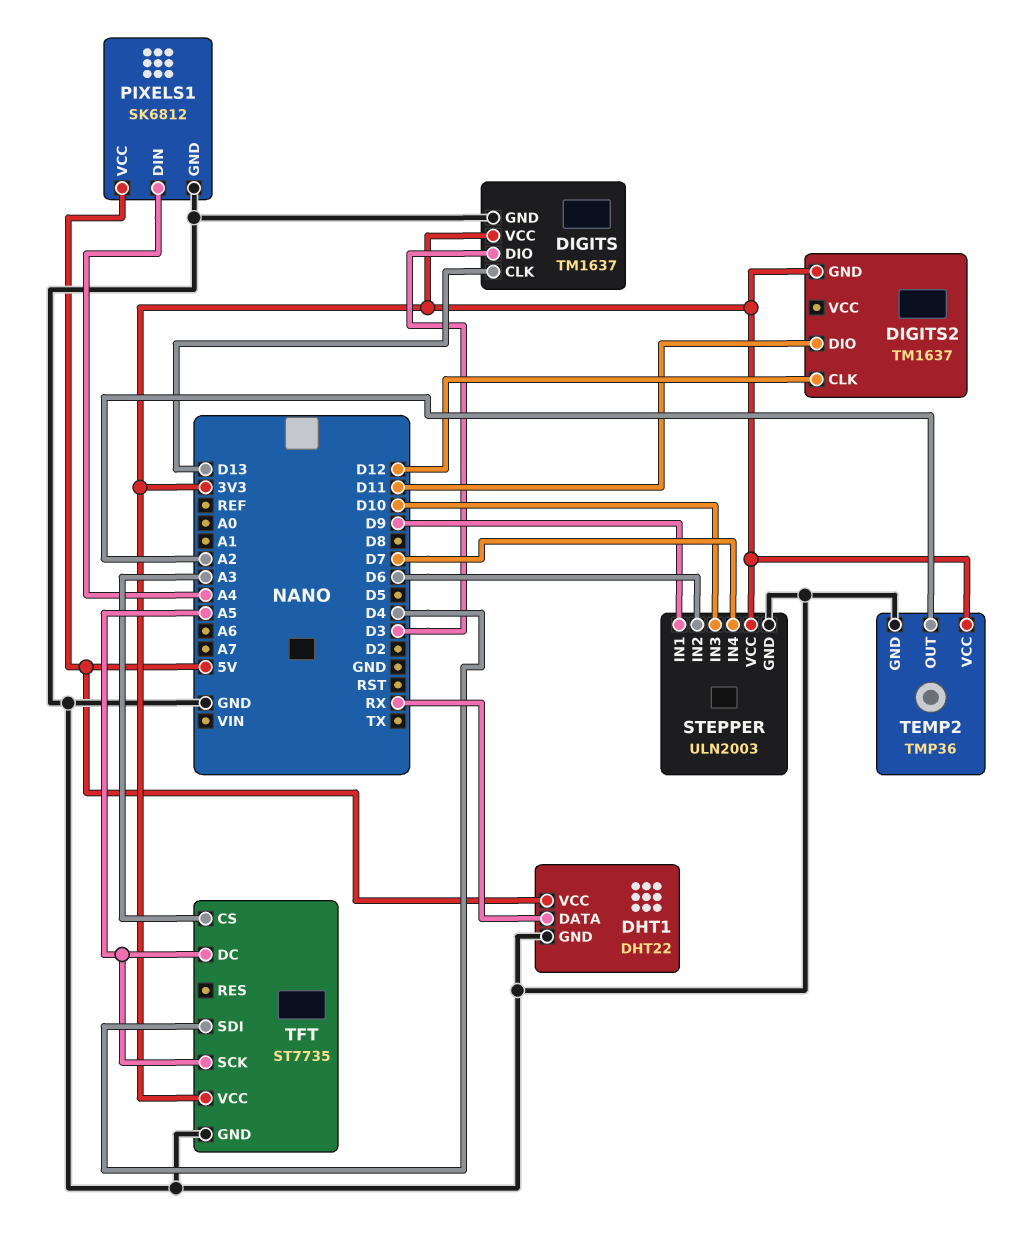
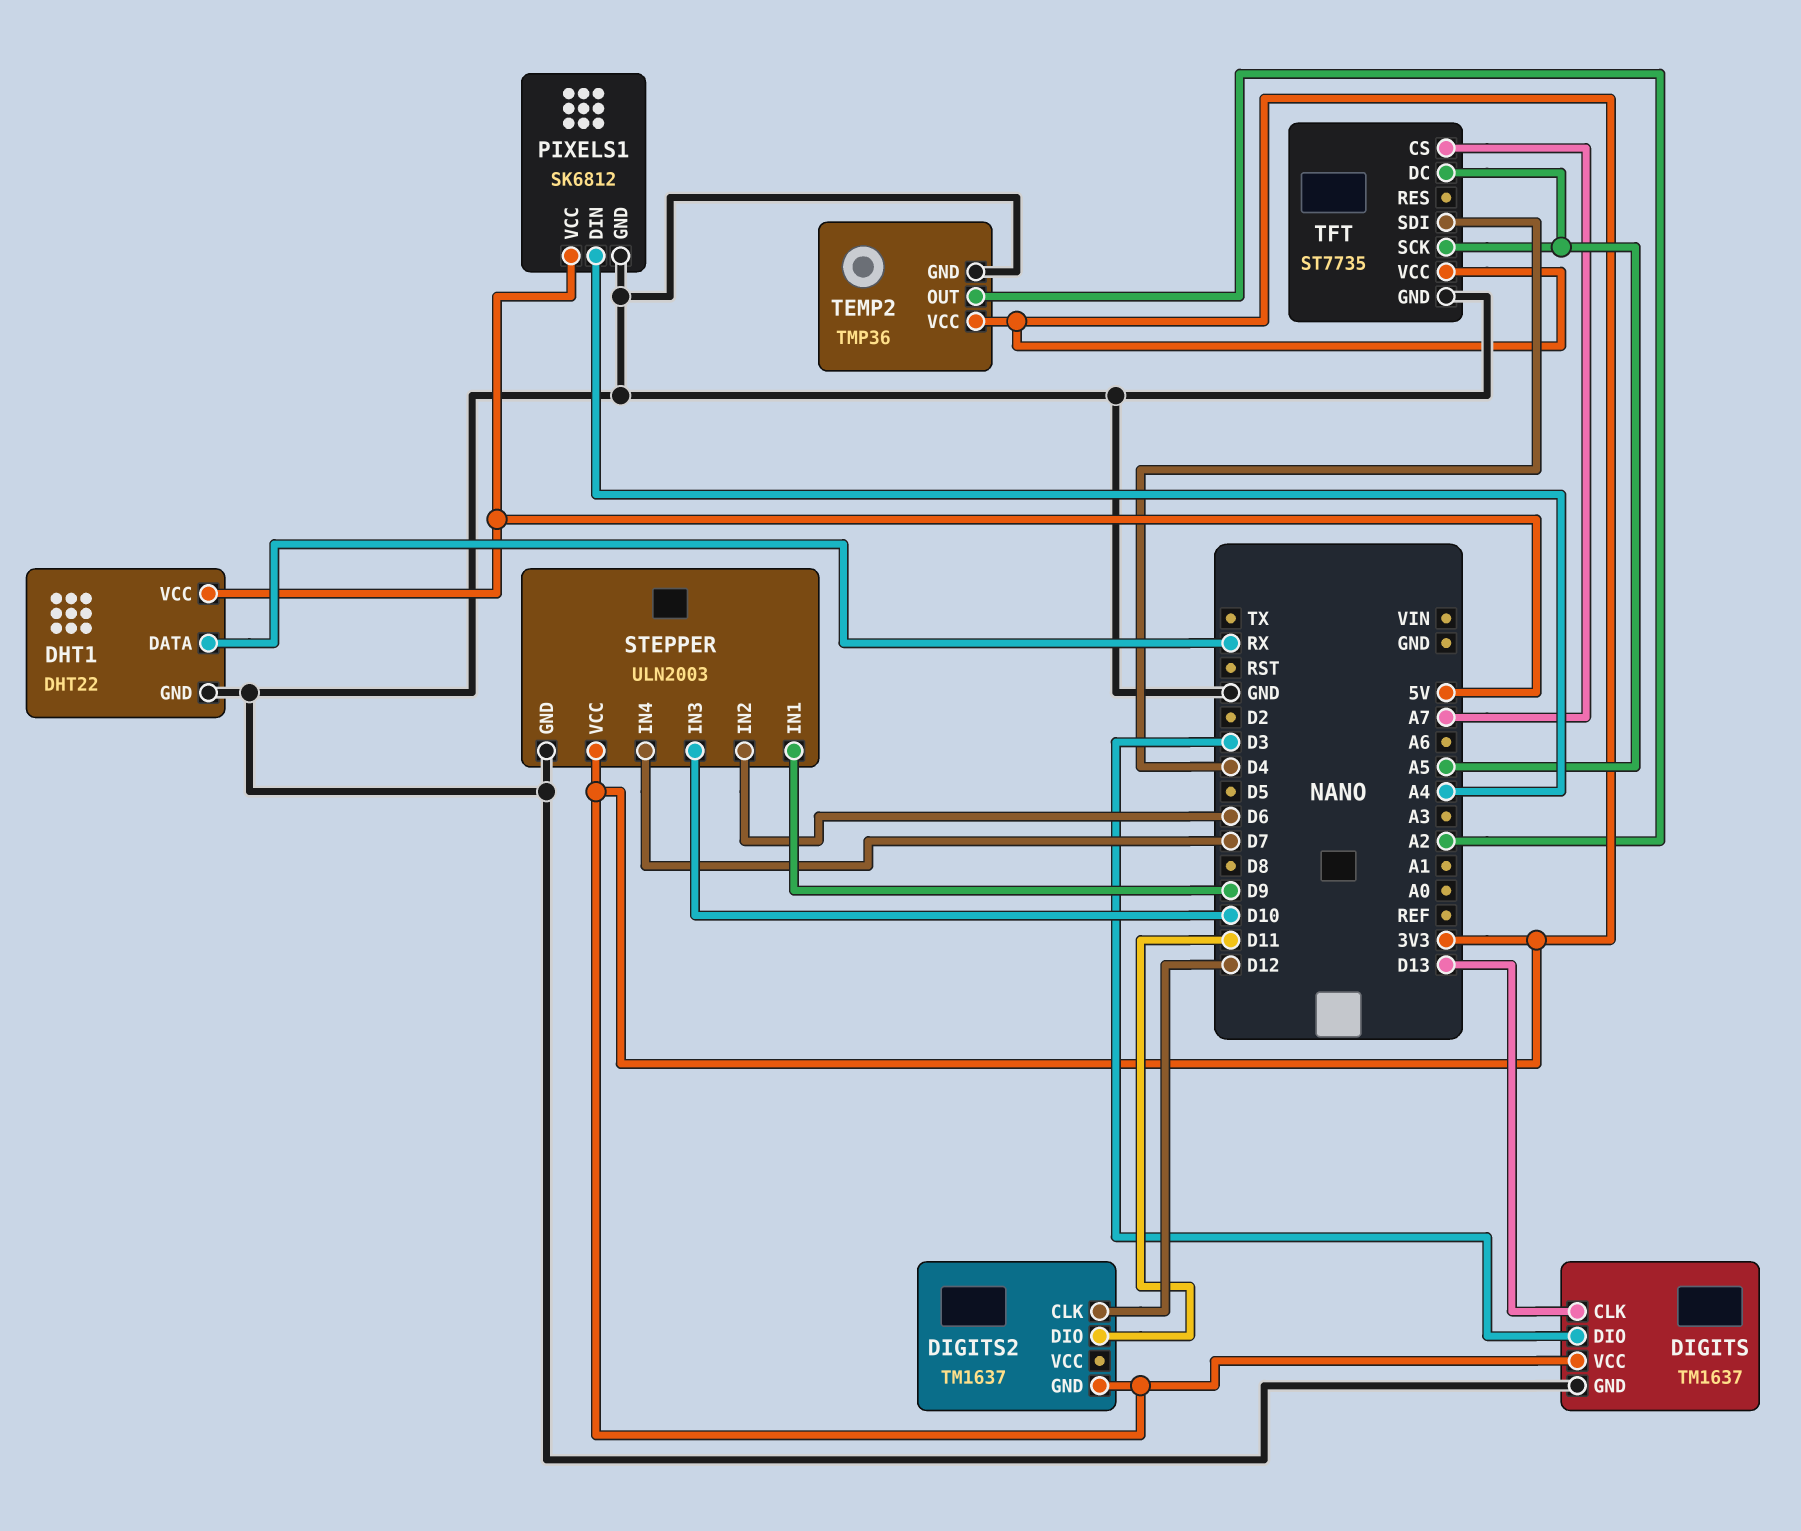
TFT pin CS: A3 -> A7

